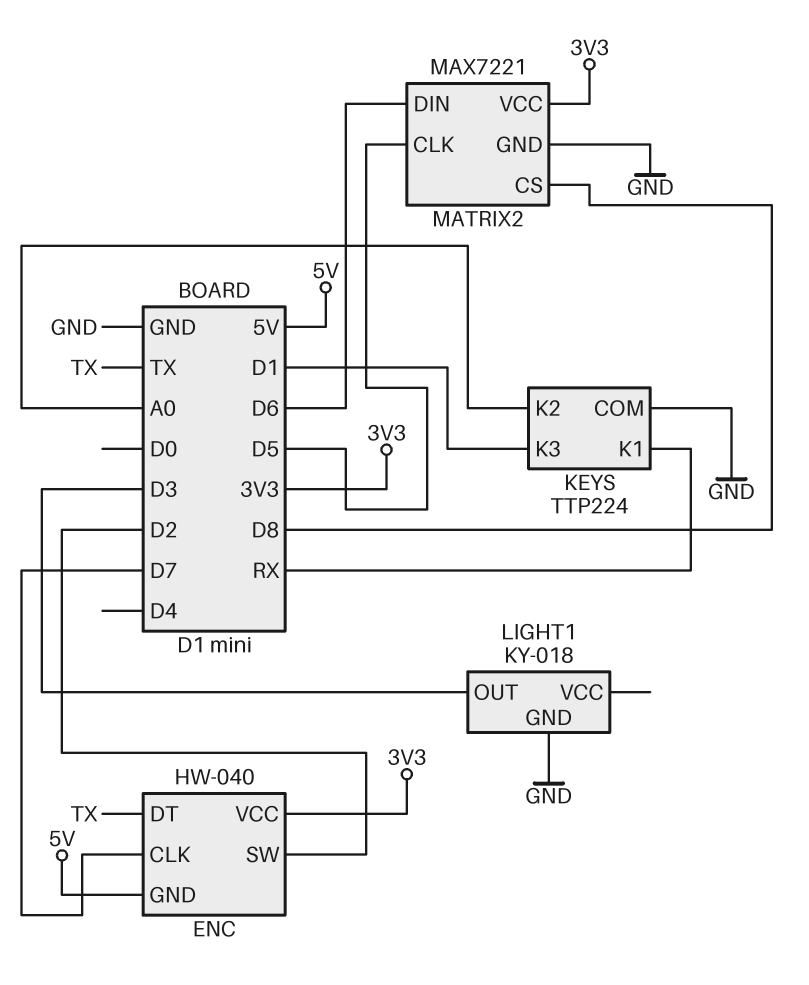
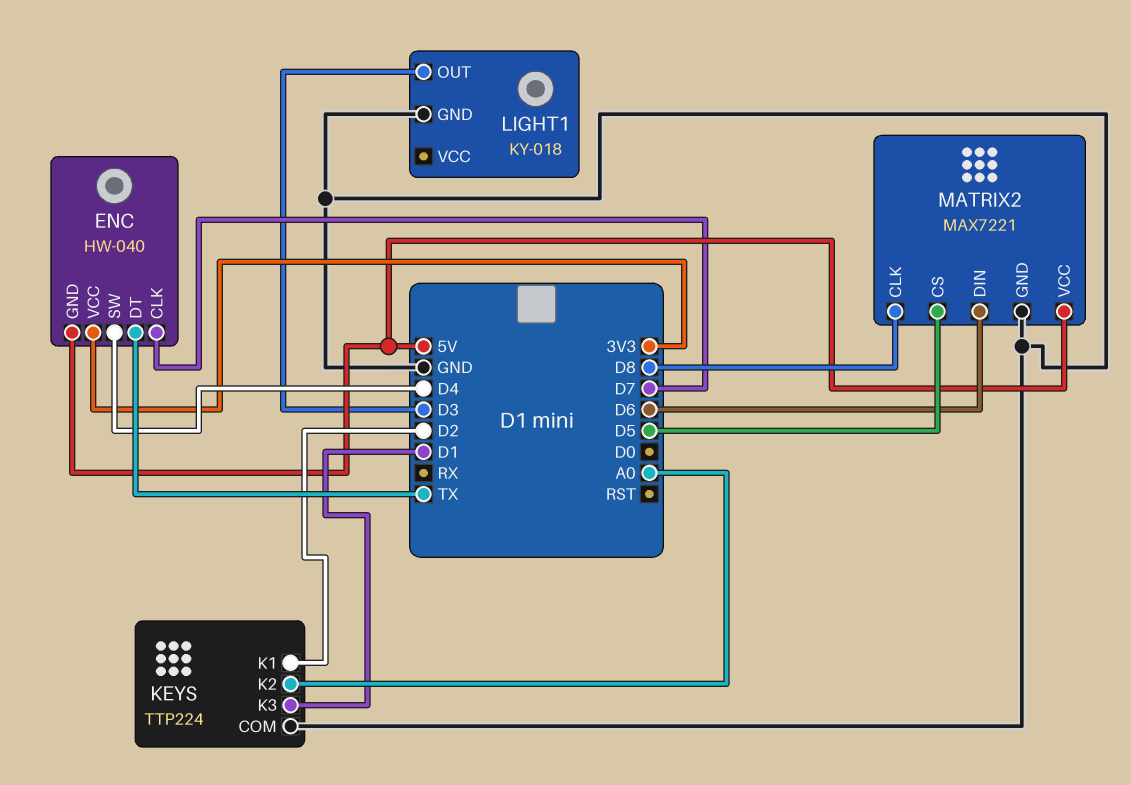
ENC pin SW: D2 -> D4
KEYS pin K1: RX -> D2
MATRIX2 pin CLK: D5 -> D8
MATRIX2 pin CS: D8 -> D5
MATRIX2 pin VCC: 3V3 -> 5V

